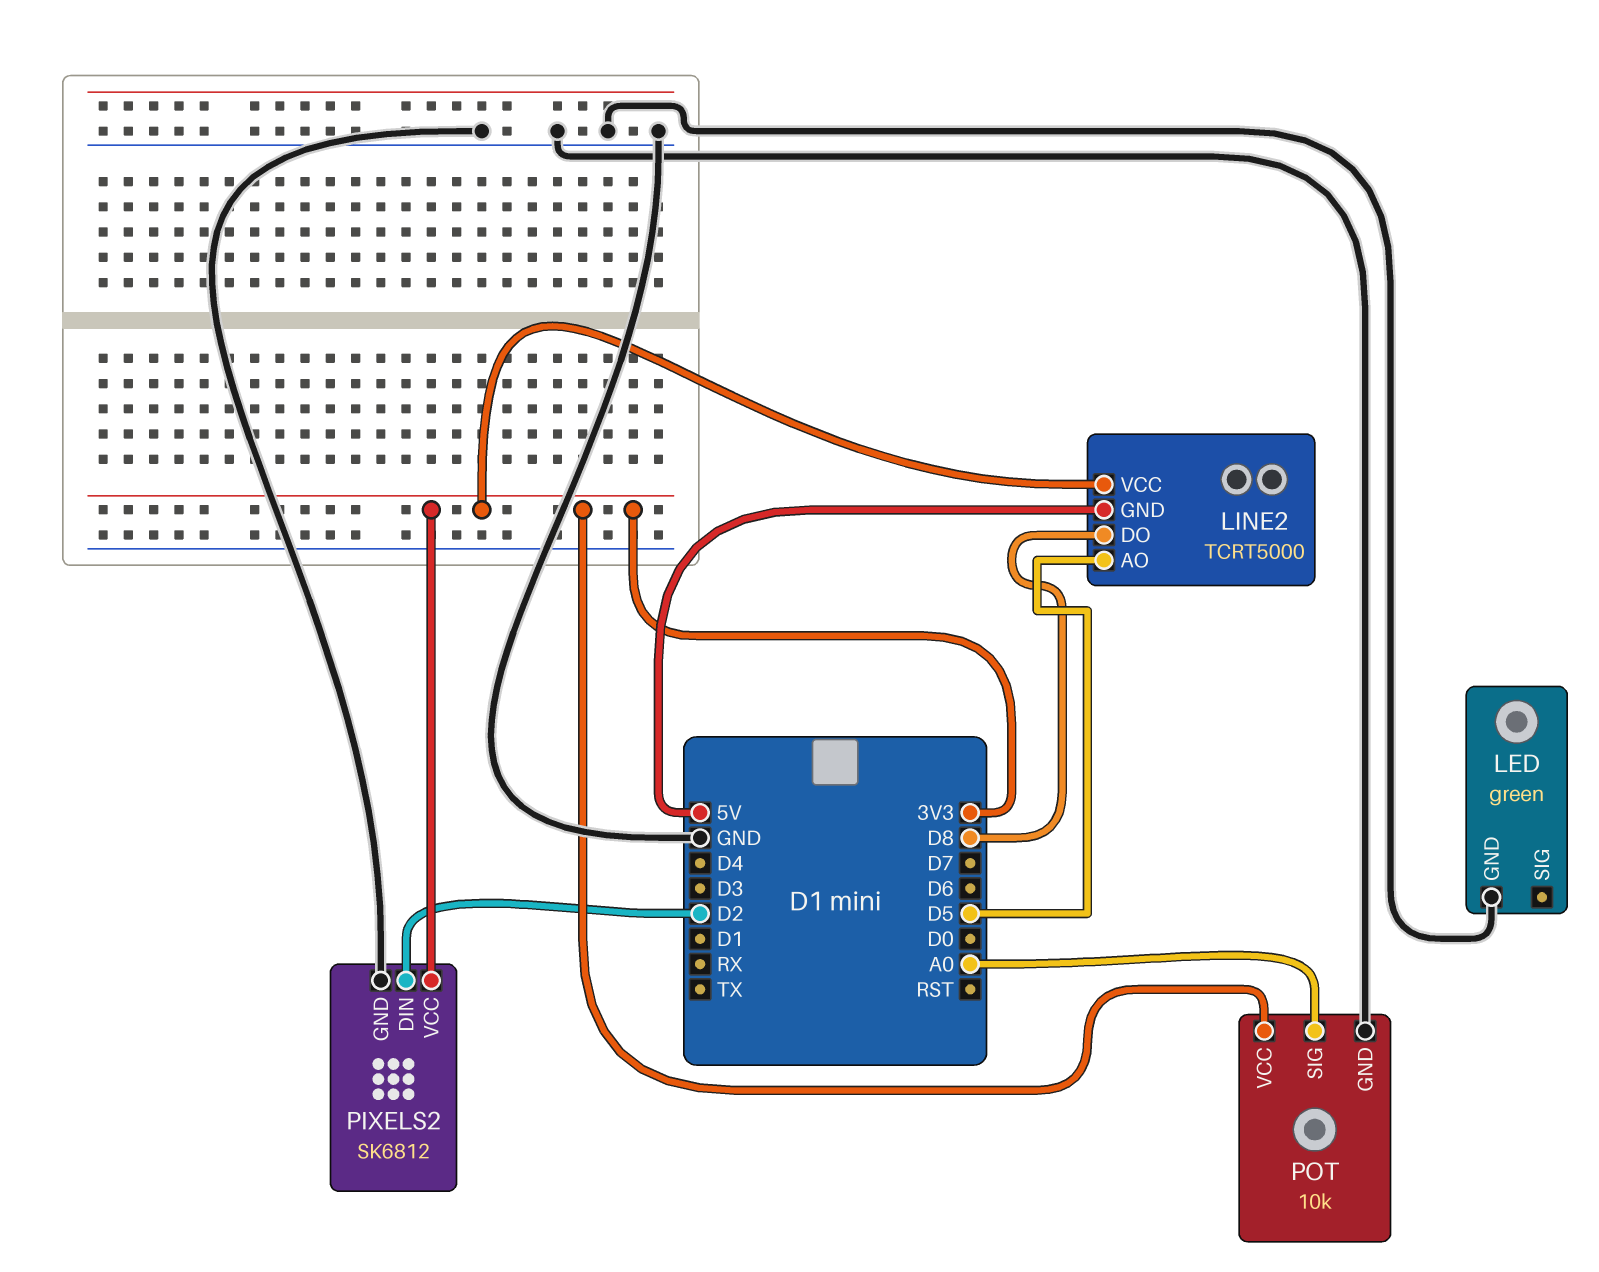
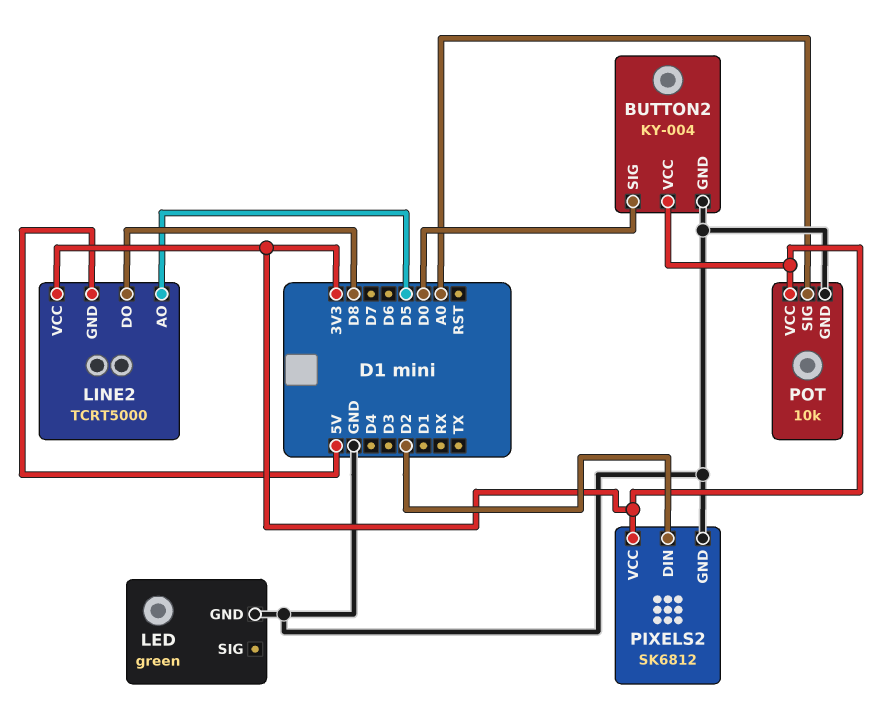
BUTTON2: none -> KY-004
BUTTON2 pin GND: none -> GND
BUTTON2 pin SIG: none -> D0
BUTTON2 pin VCC: none -> 3V3

